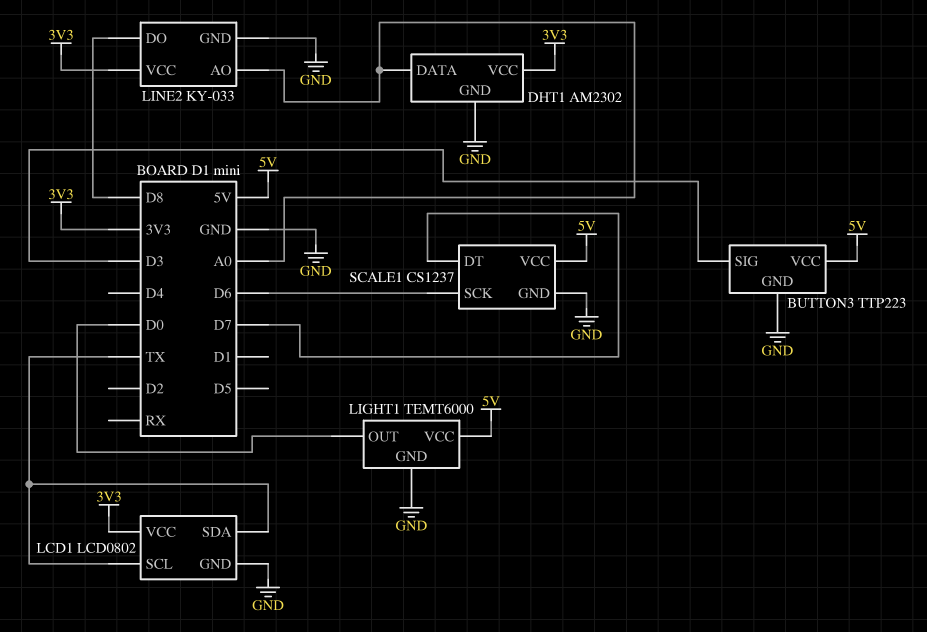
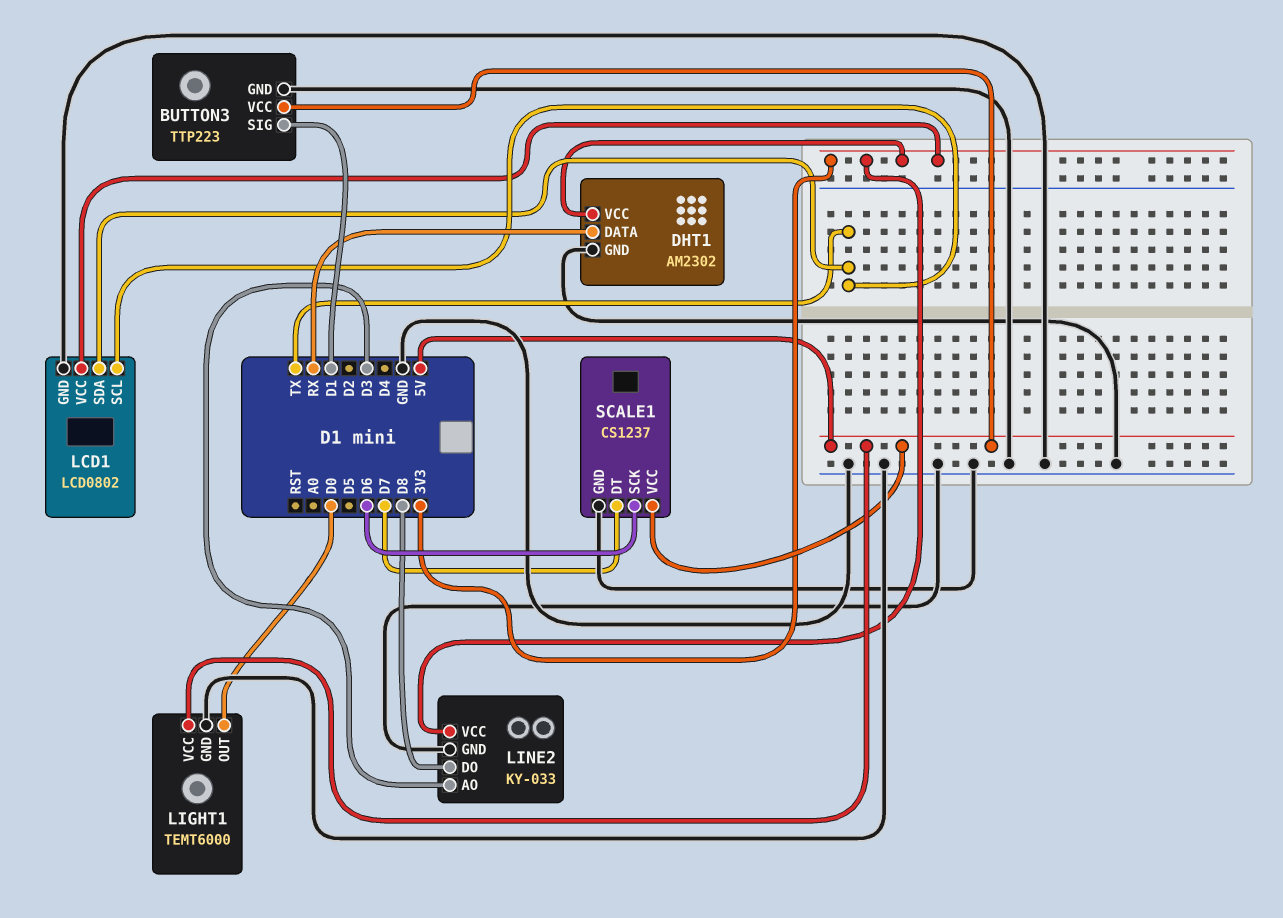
BUTTON3 pin SIG: D3 -> D1
DHT1 pin DATA: A0 -> RX
LINE2 pin AO: A0 -> D3

